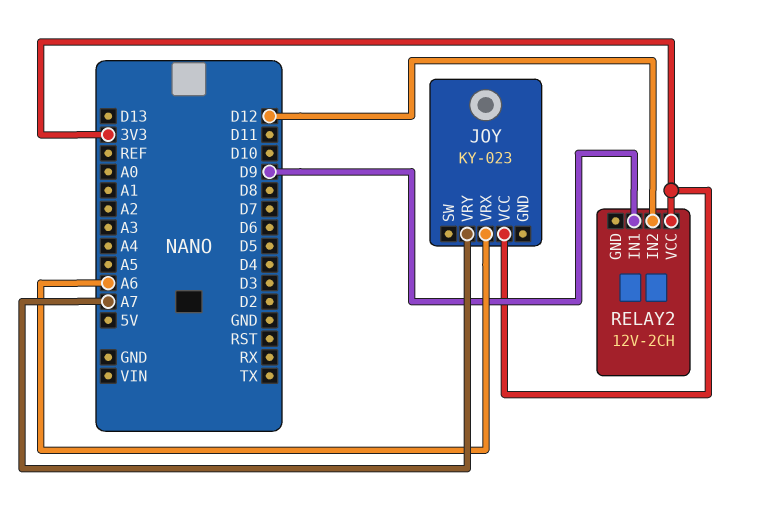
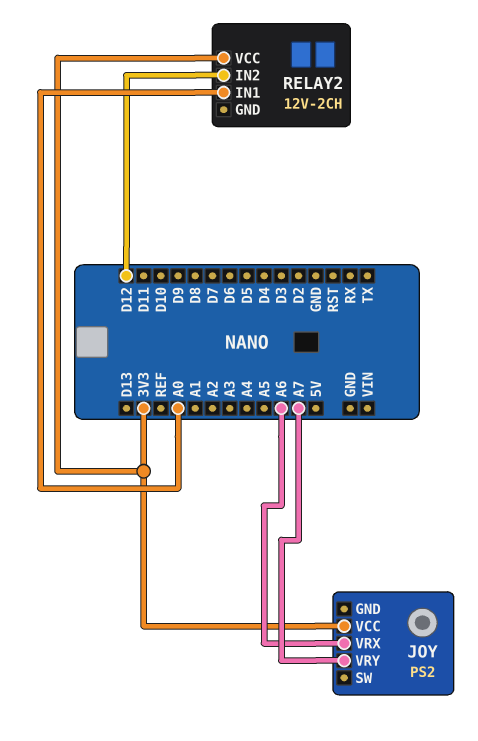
JOY: KY-023 -> PS2
RELAY2 pin IN1: D9 -> A0

